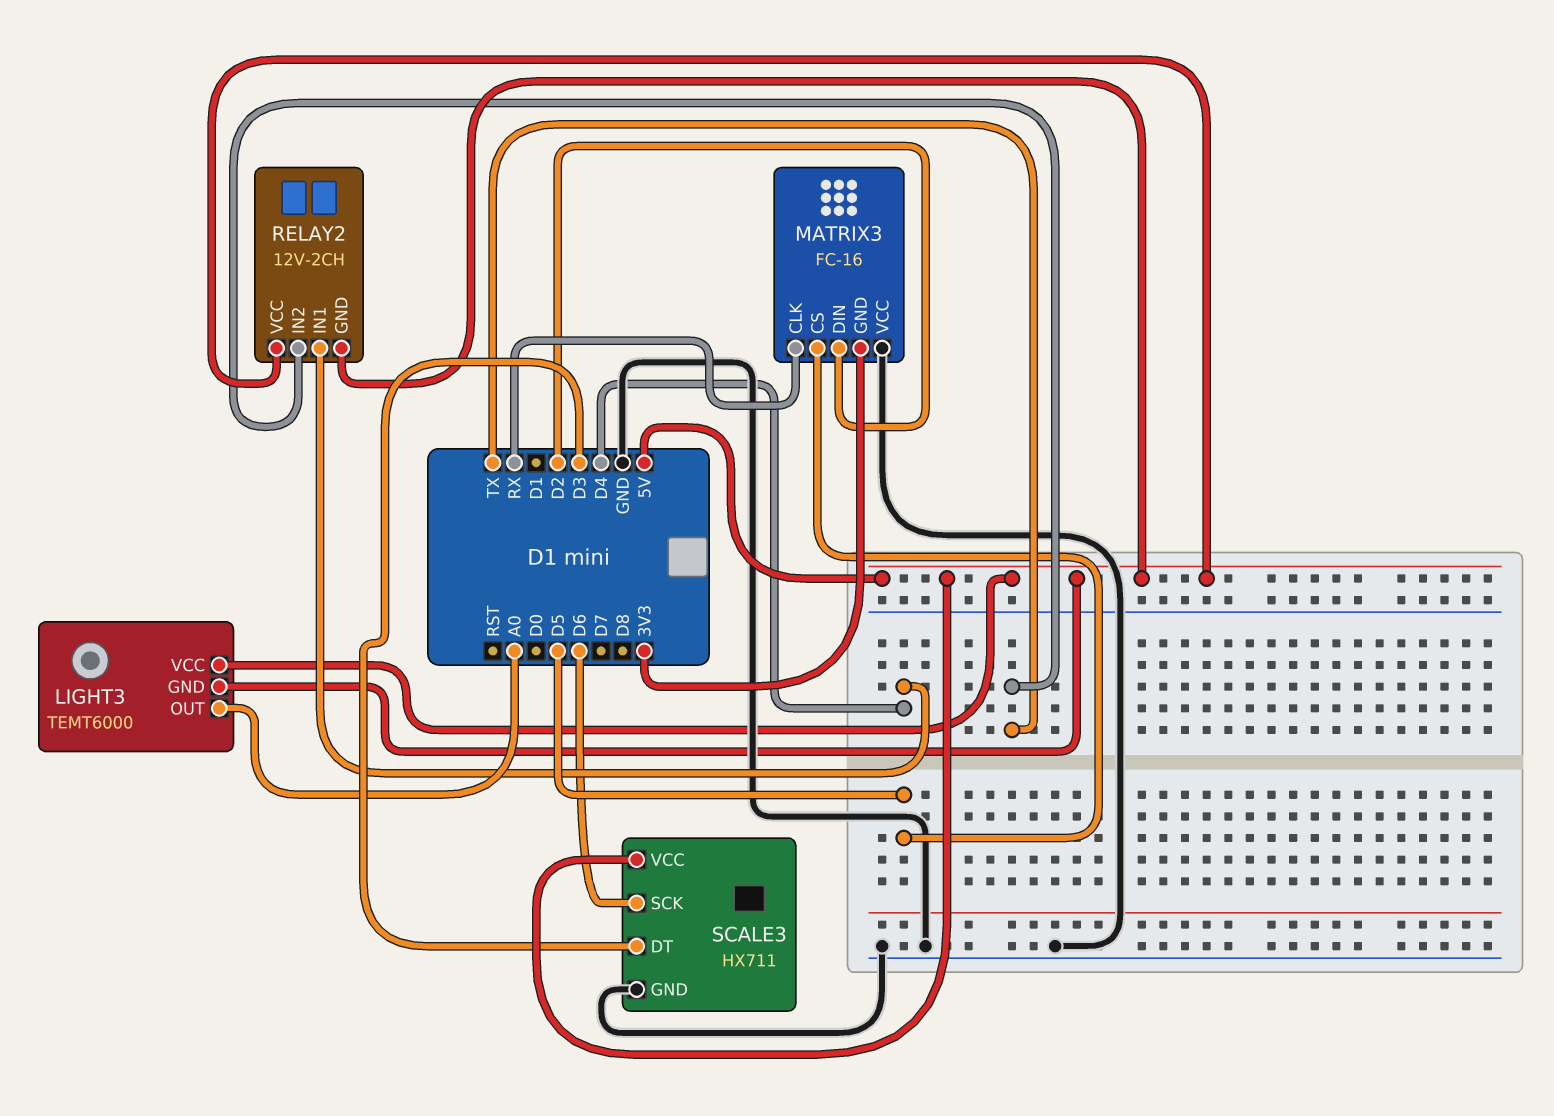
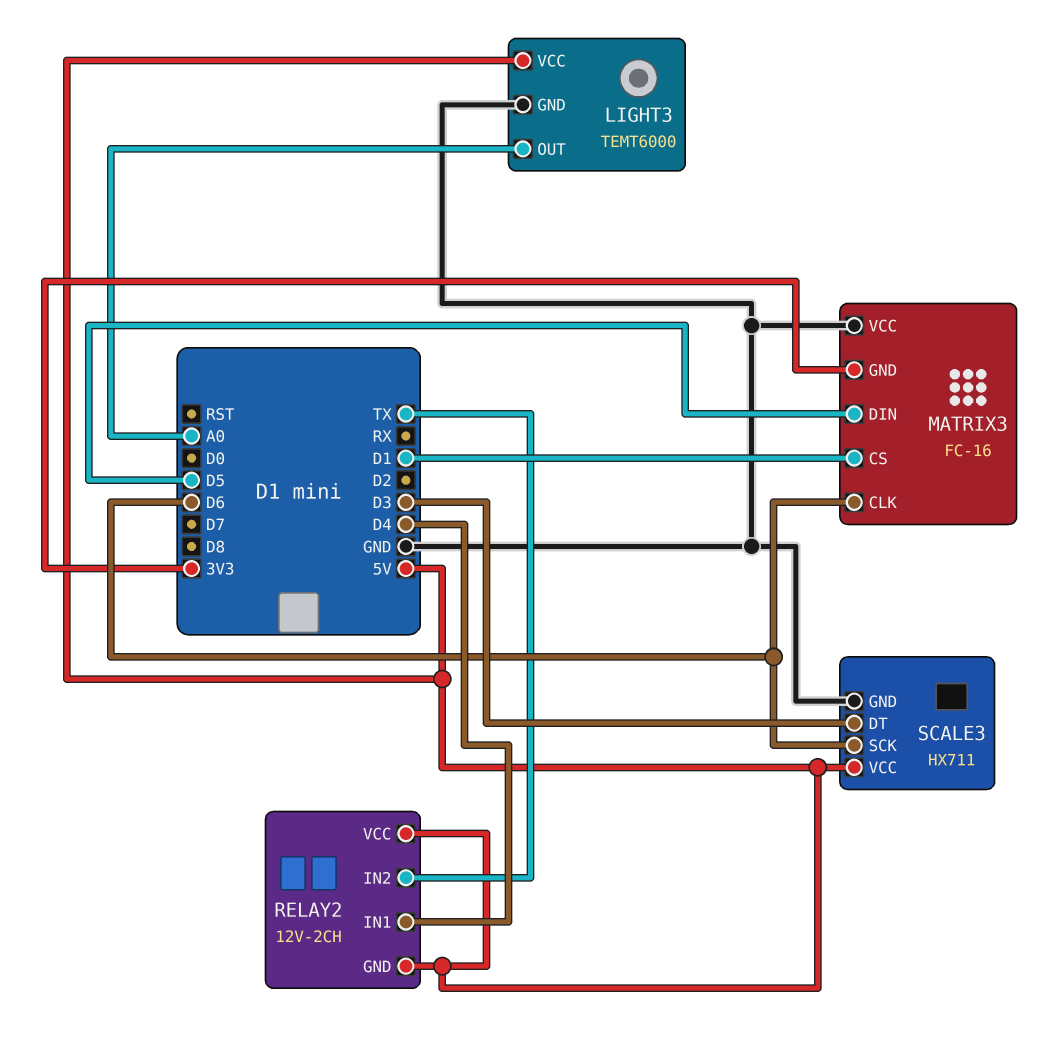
LIGHT3 pin GND: 5V -> GND
MATRIX3 pin CLK: RX -> D6
MATRIX3 pin CS: D5 -> D1
MATRIX3 pin DIN: D2 -> D5

